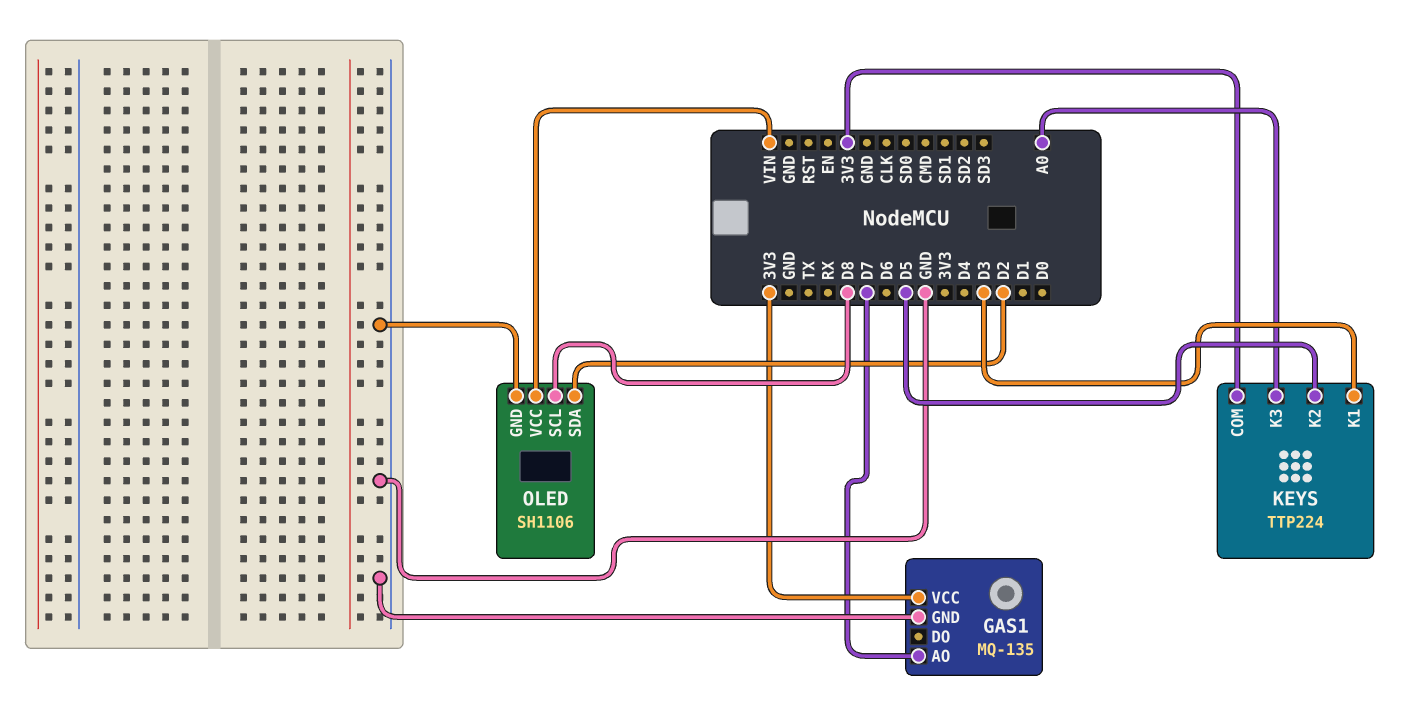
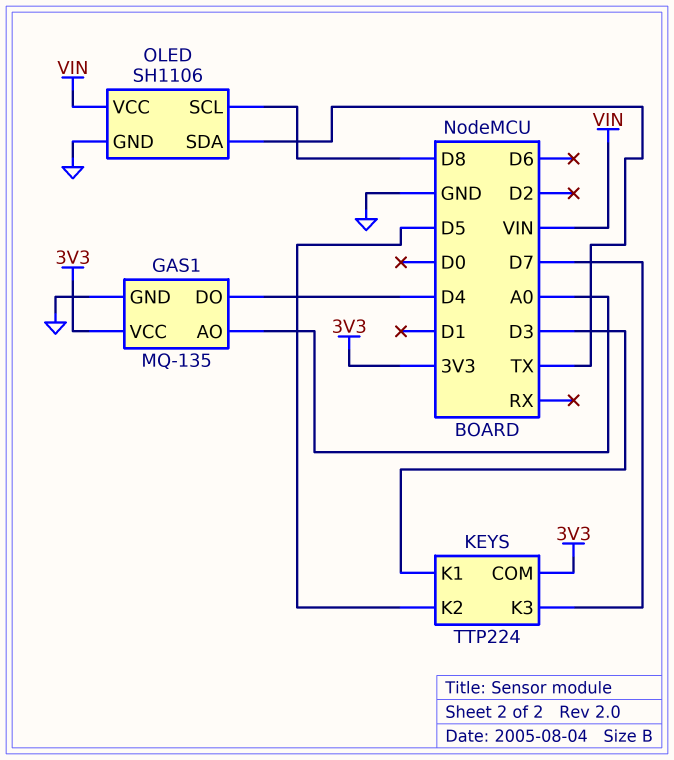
GAS1 pin AO: D7 -> A0
GAS1 pin DO: none -> D4
KEYS pin K3: A0 -> D7
OLED pin SDA: D2 -> TX

